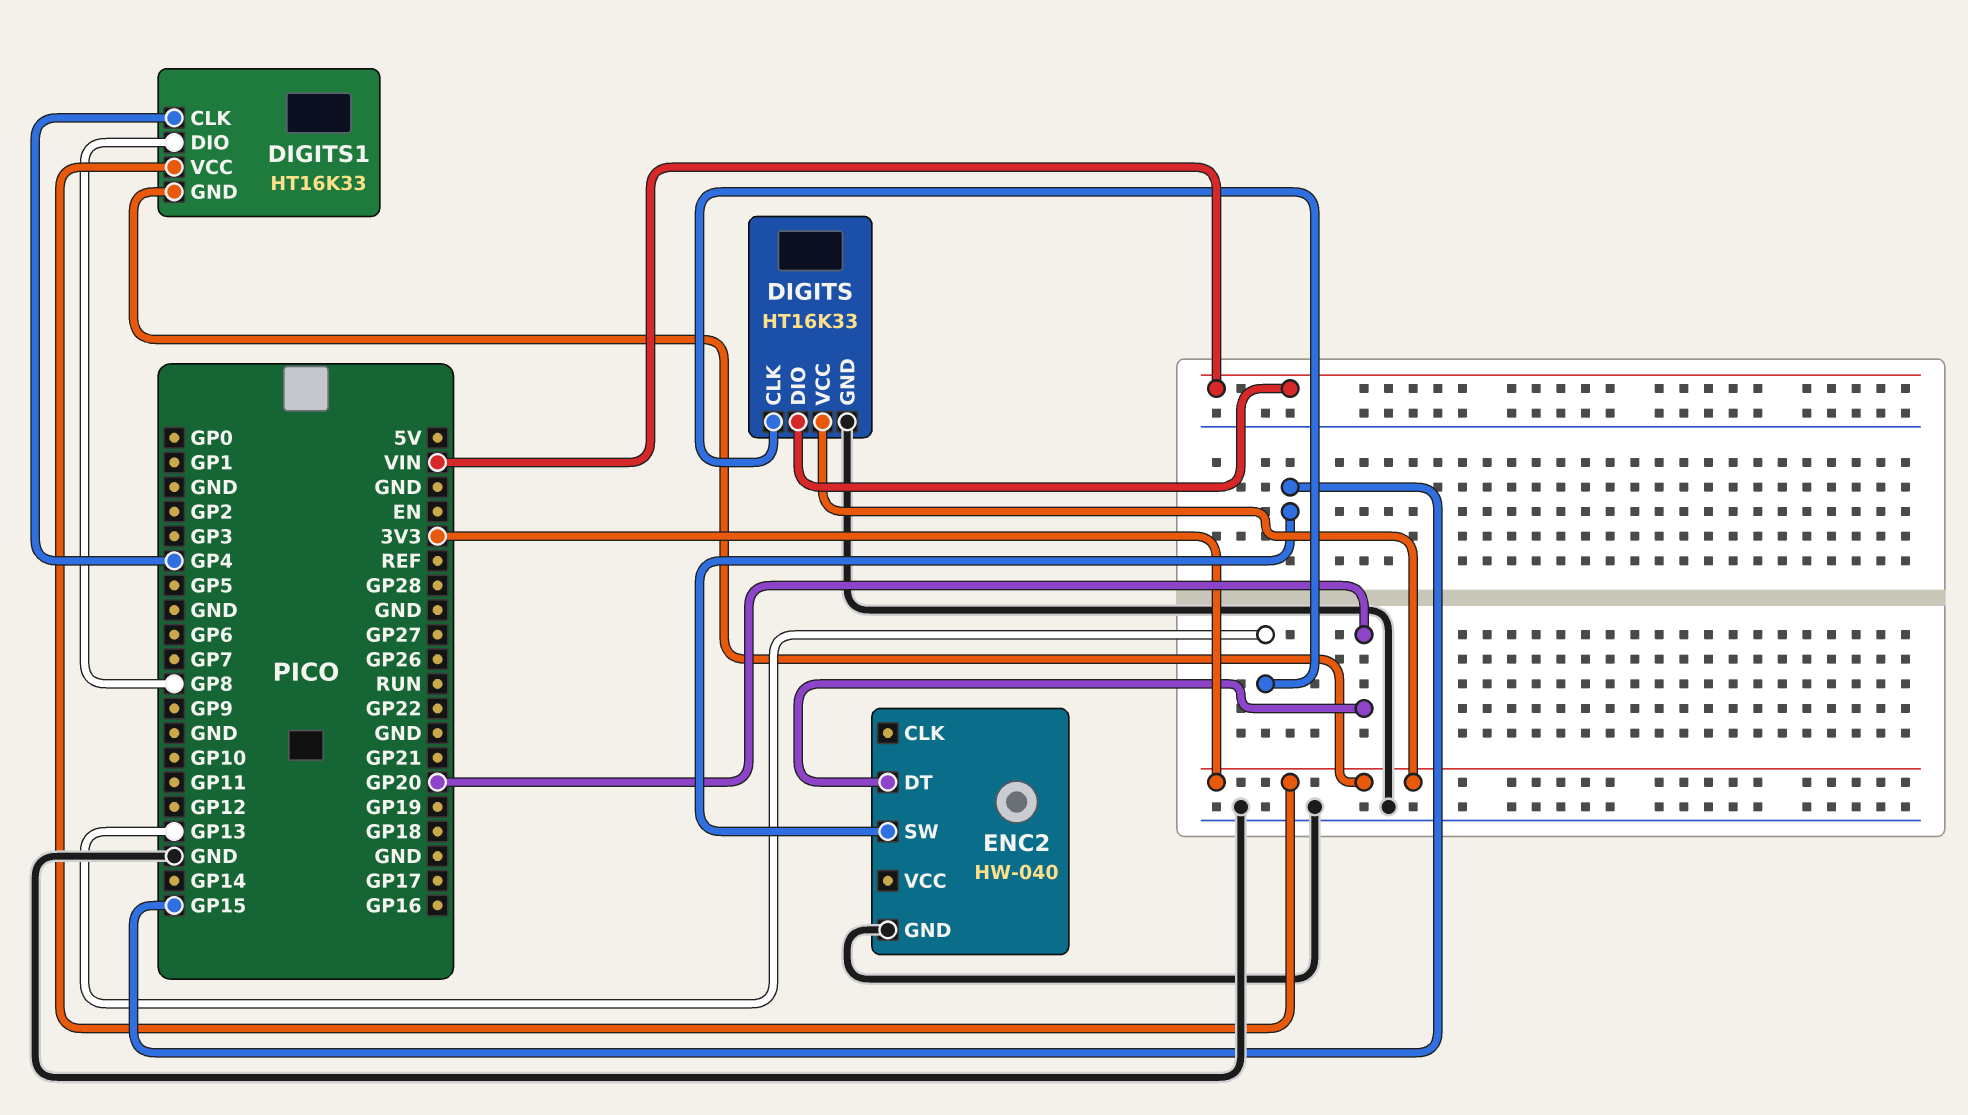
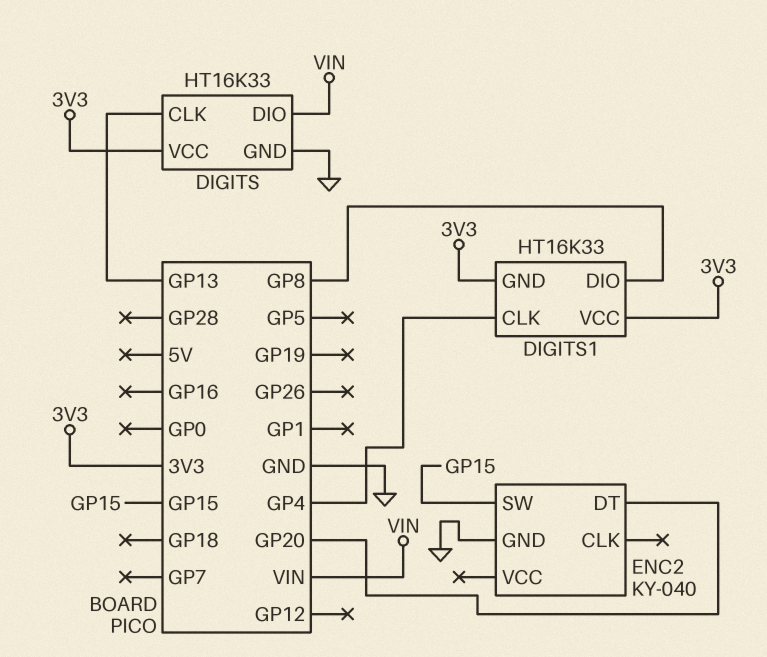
ENC2: HW-040 -> KY-040

